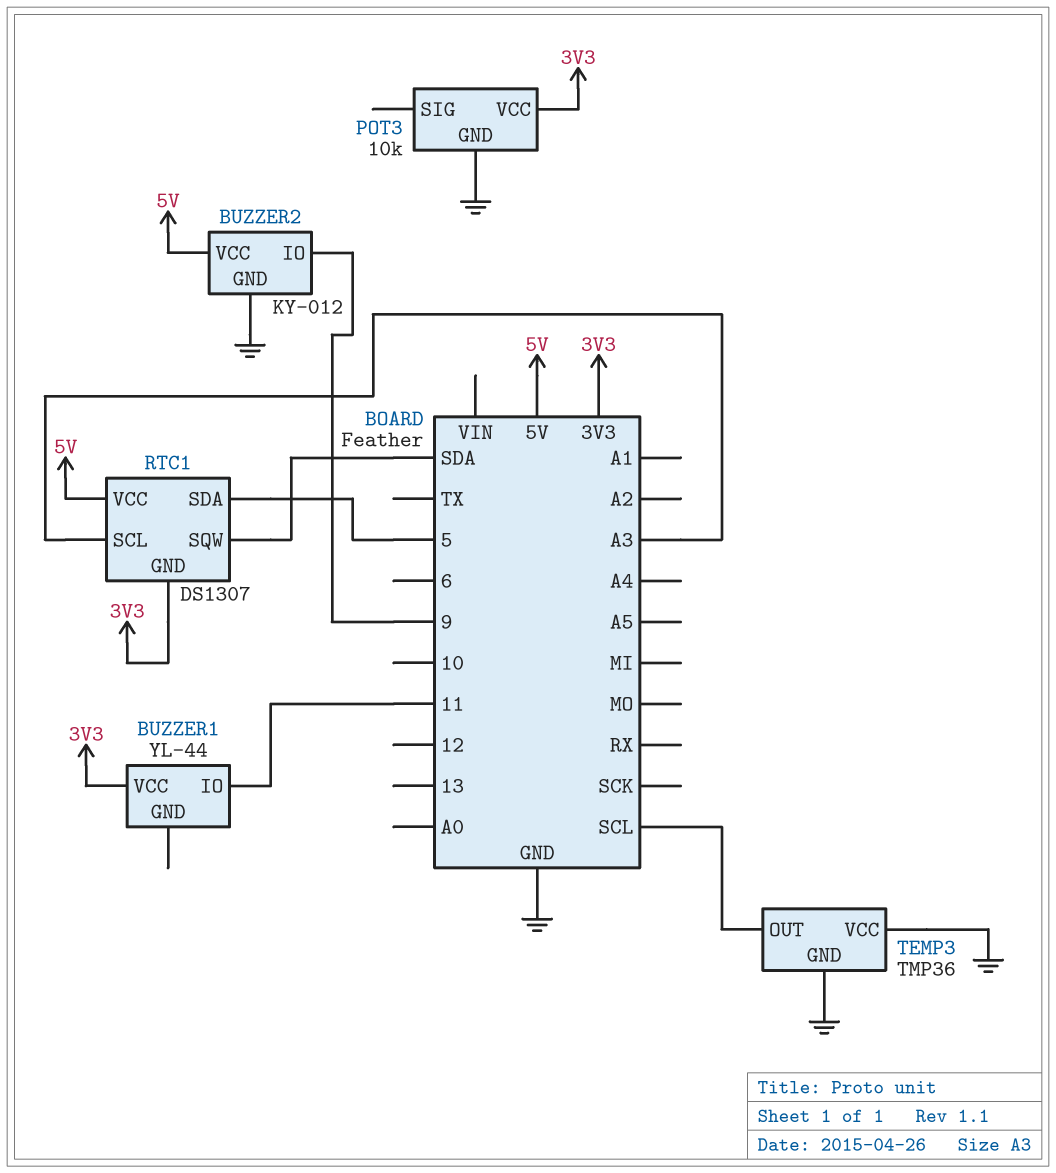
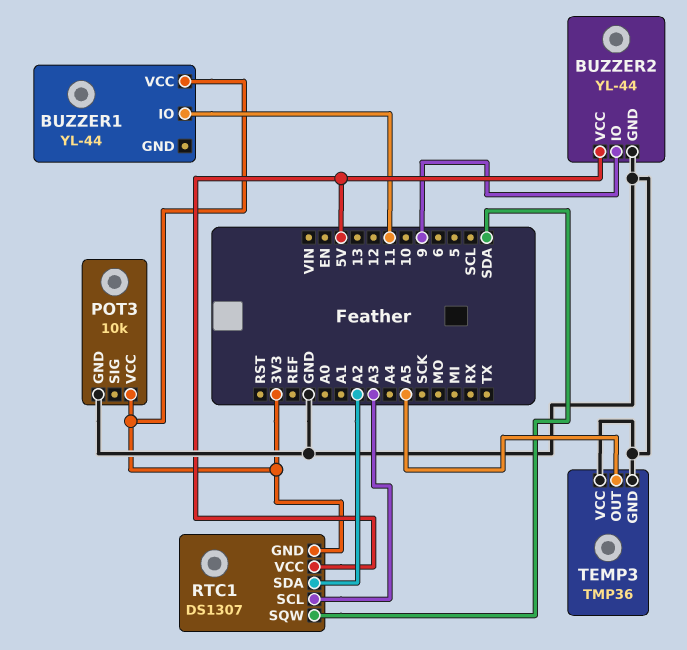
BUZZER2: KY-012 -> YL-44
RTC1 pin SDA: 5 -> A2
TEMP3 pin OUT: SCL -> A5

